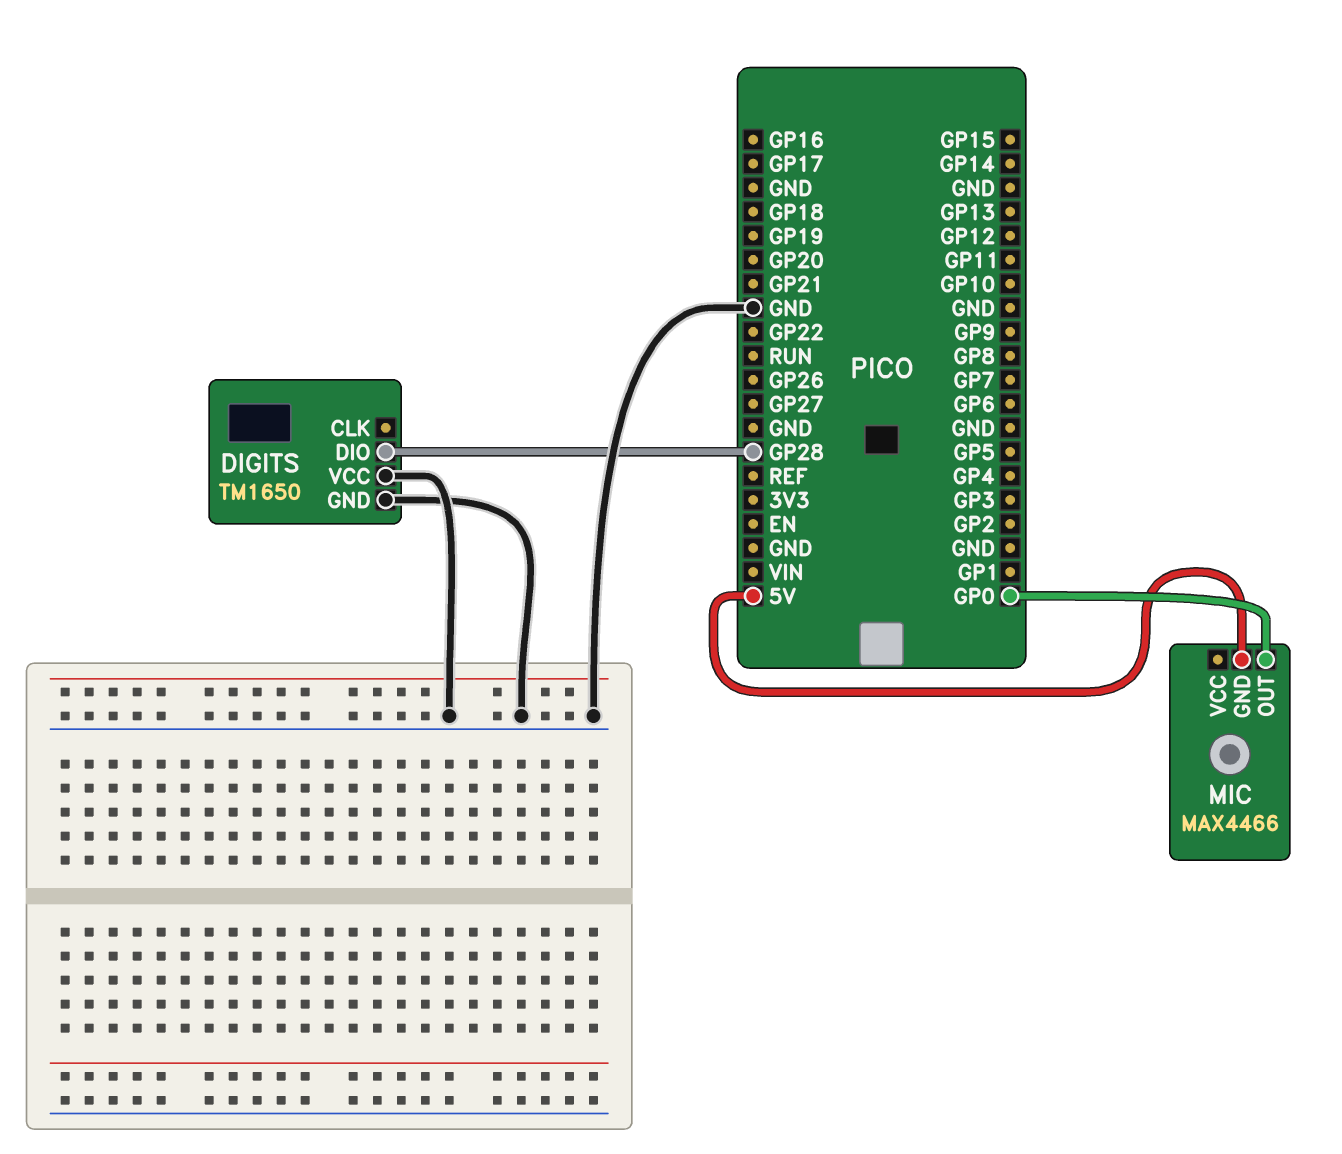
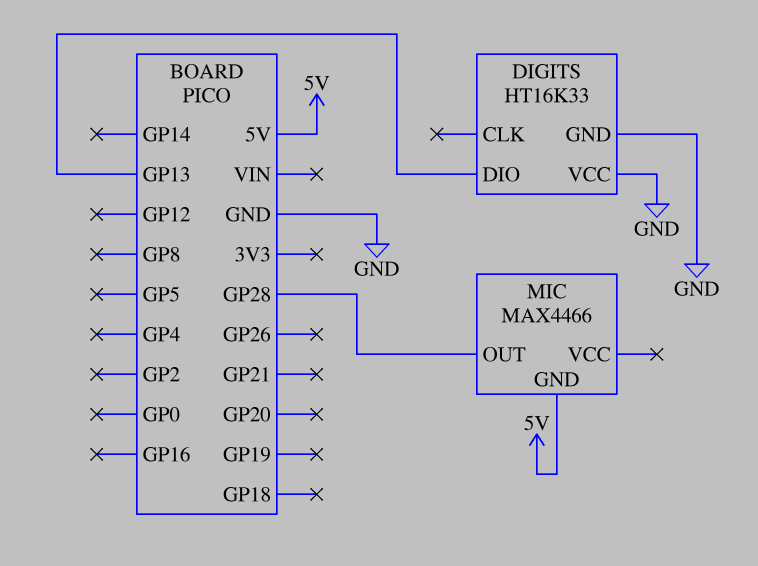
DIGITS: TM1650 -> HT16K33
DIGITS pin DIO: GP28 -> GP13
MIC pin OUT: GP0 -> GP28

